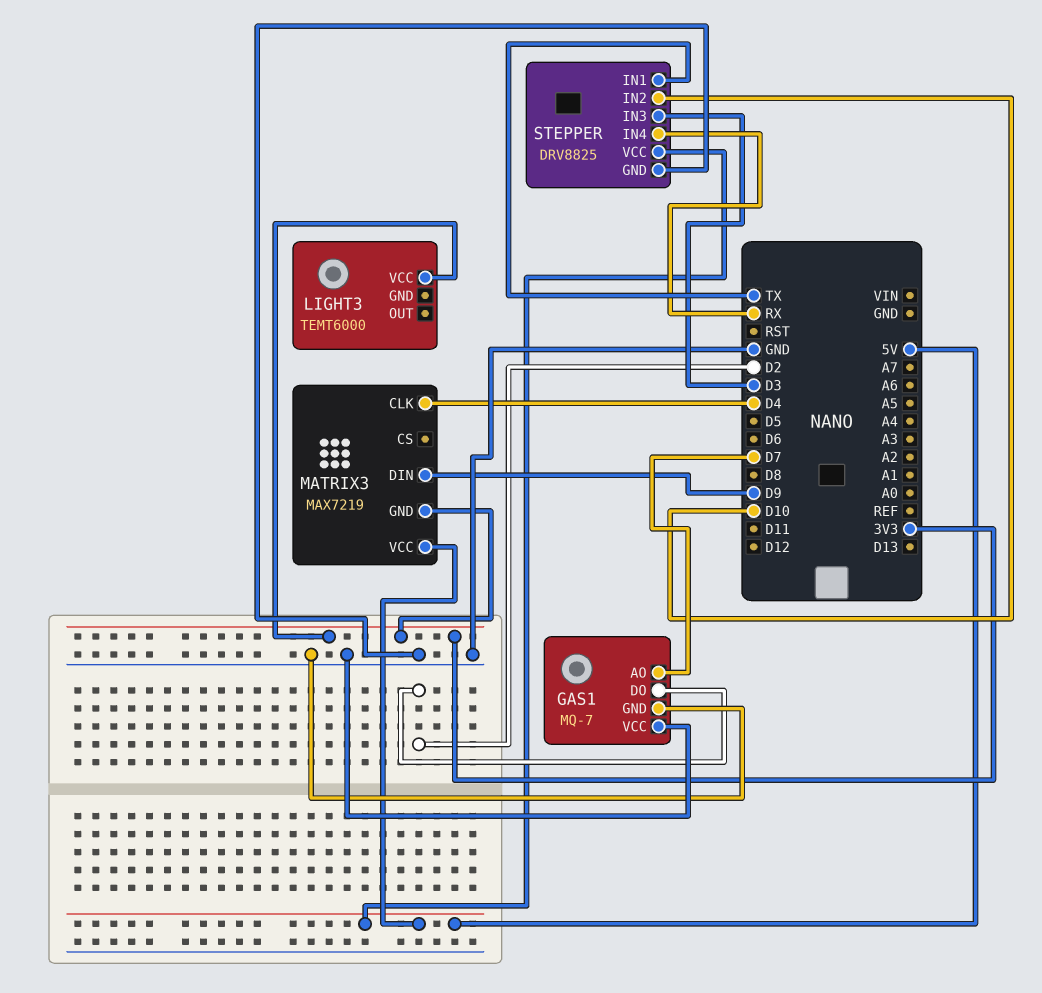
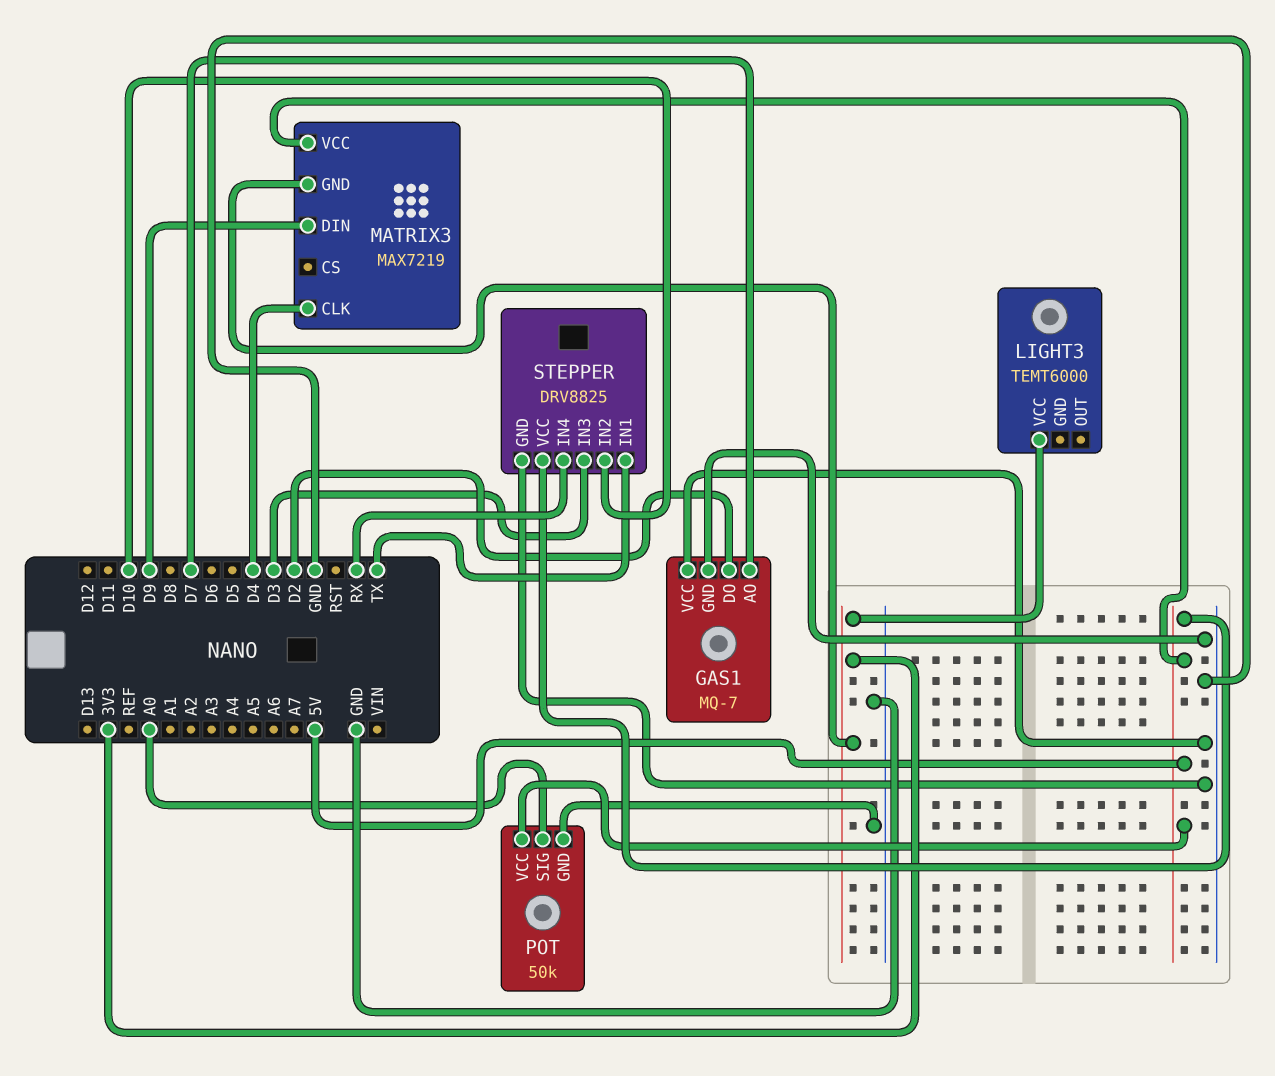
POT: none -> 50k
POT pin GND: none -> GND
POT pin SIG: none -> A0
POT pin VCC: none -> 5V

